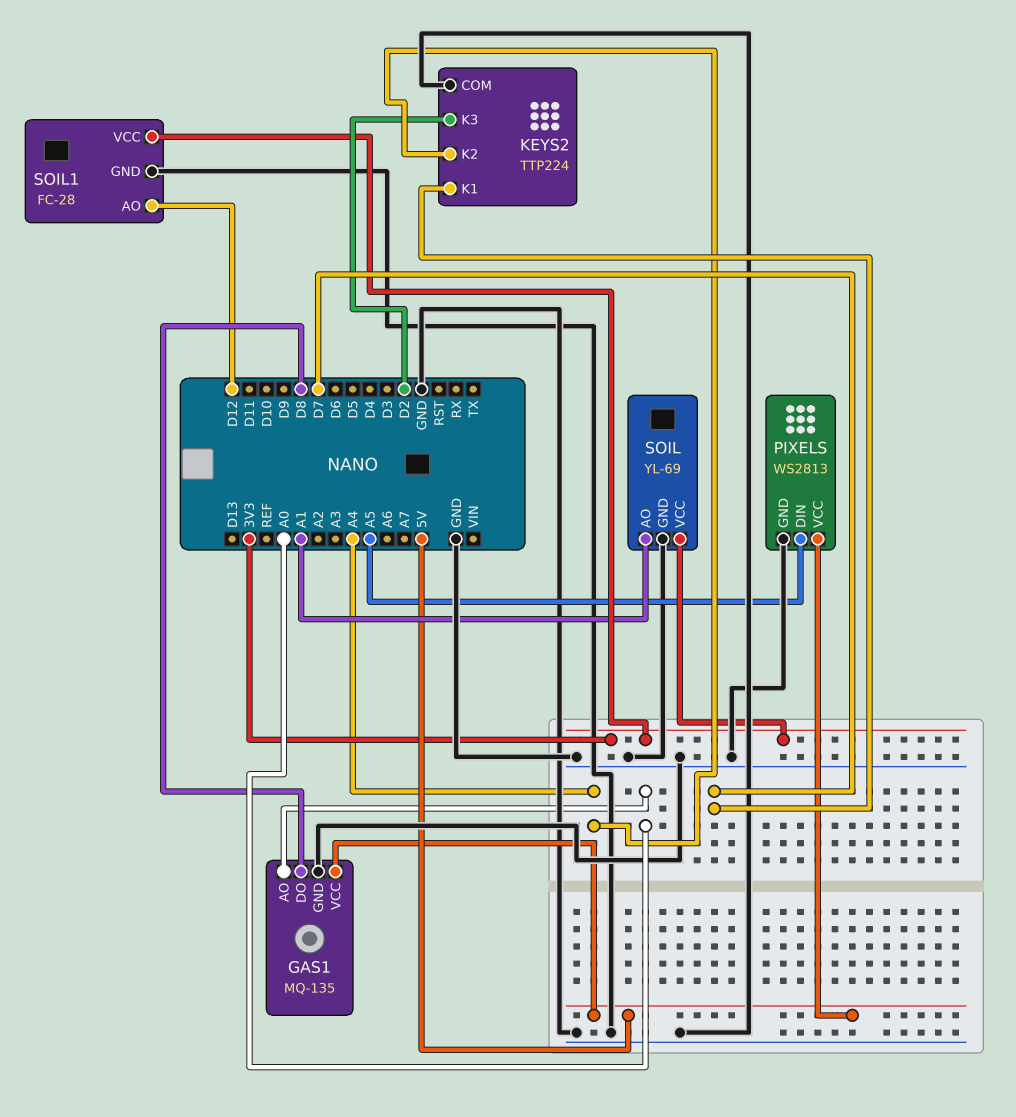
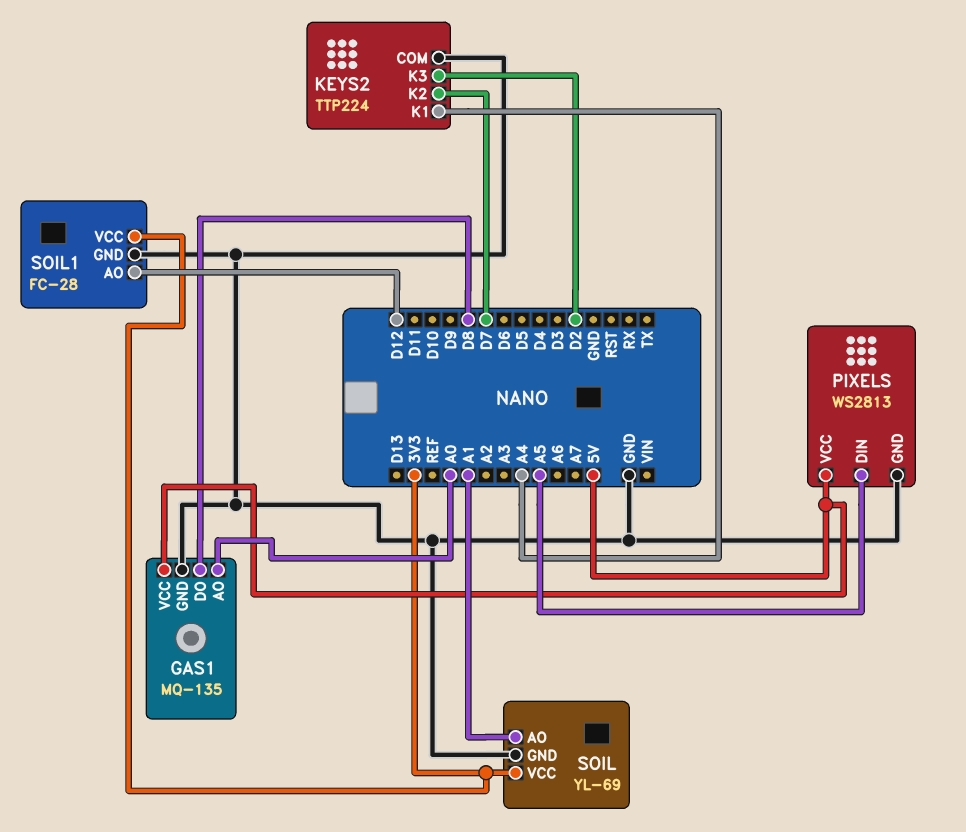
KEYS2 pin K1: D7 -> A4
KEYS2 pin K2: A4 -> D7

